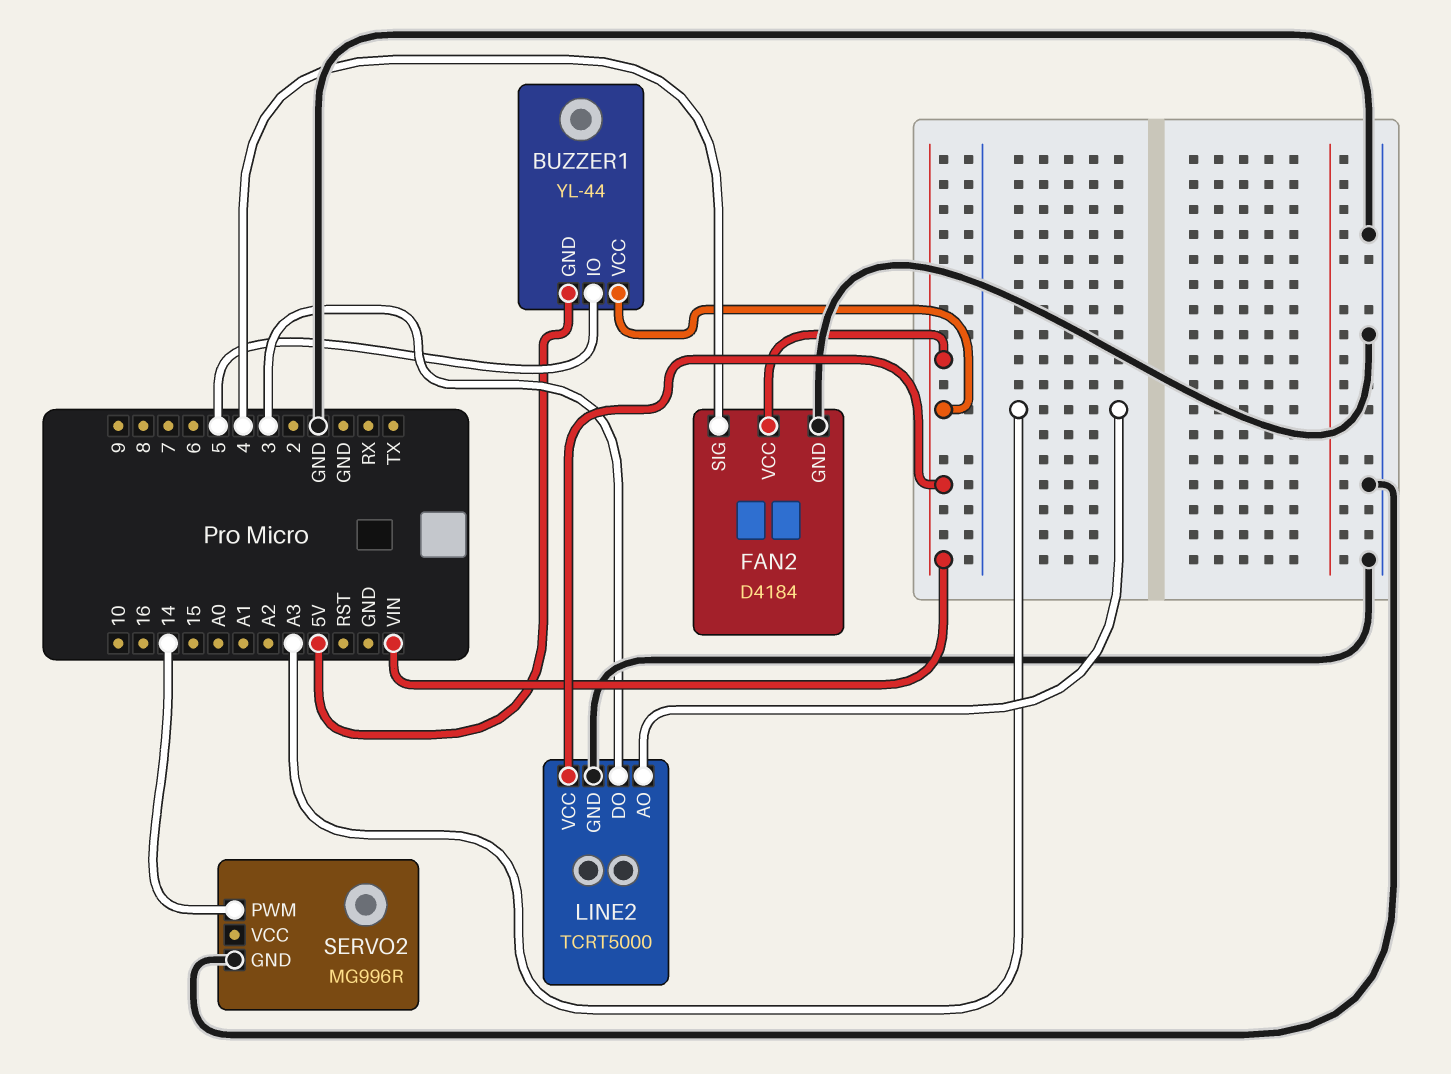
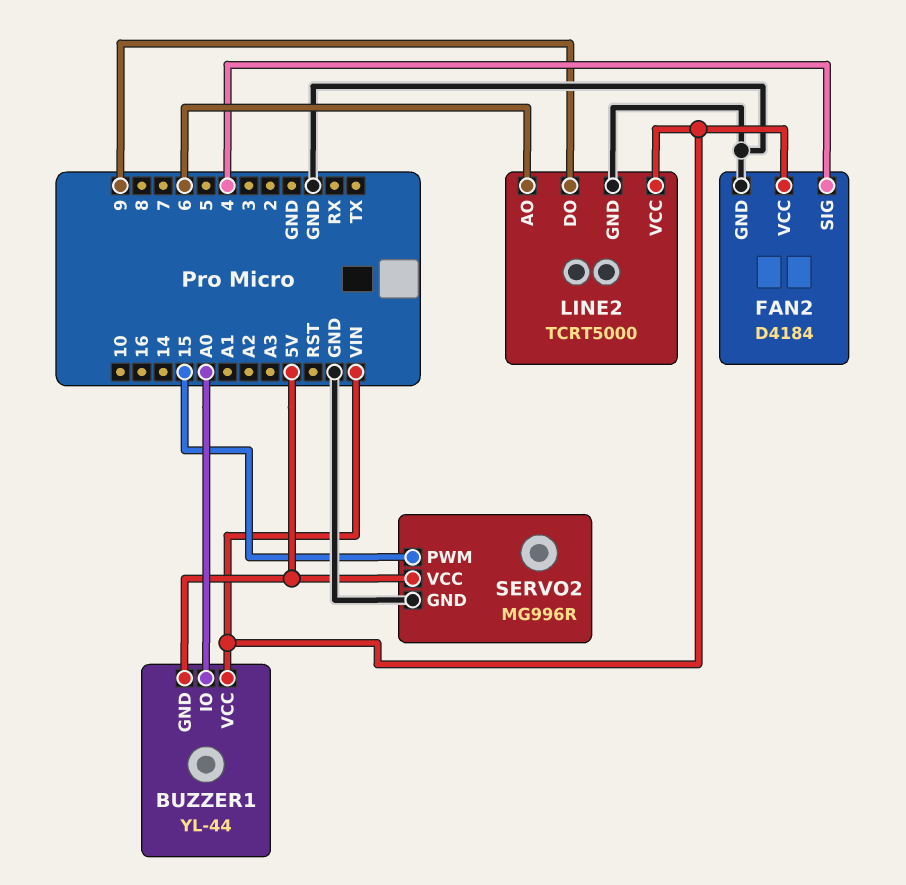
BUZZER1 pin IO: 5 -> A0
LINE2 pin AO: A3 -> 6
LINE2 pin DO: 3 -> 9
SERVO2 pin PWM: 14 -> 15
SERVO2 pin VCC: none -> 5V

